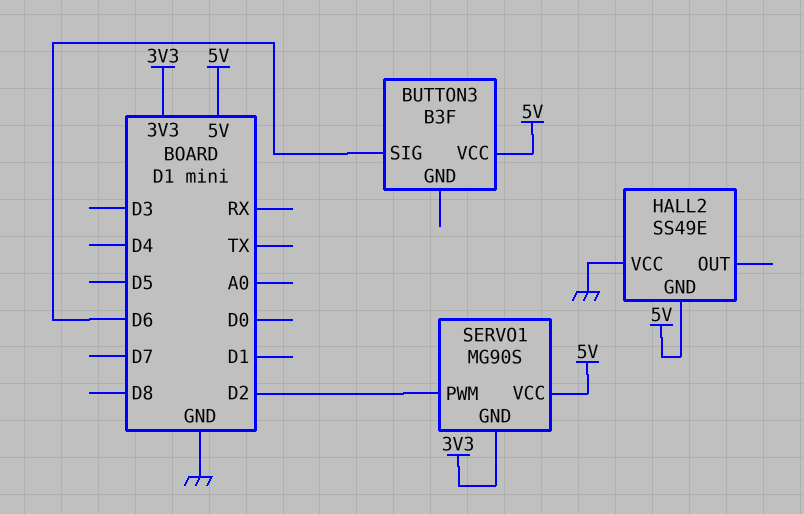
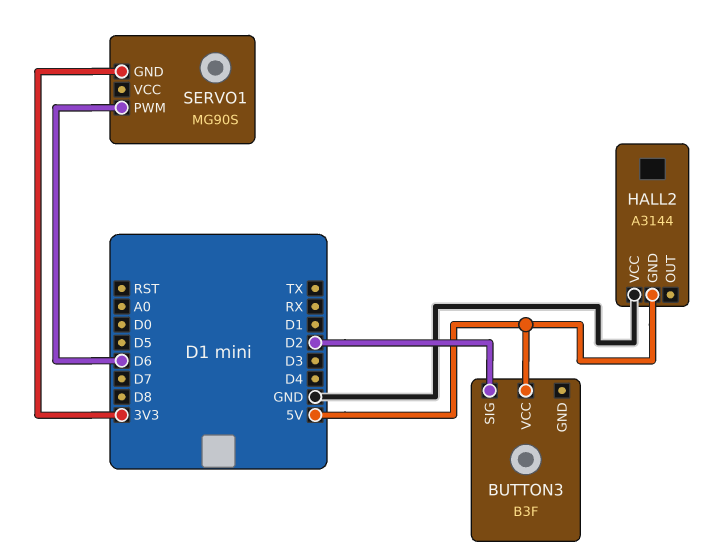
BUTTON3 pin SIG: D6 -> D2
HALL2: SS49E -> A3144
SERVO1 pin PWM: D2 -> D6
SERVO1 pin VCC: 5V -> none

